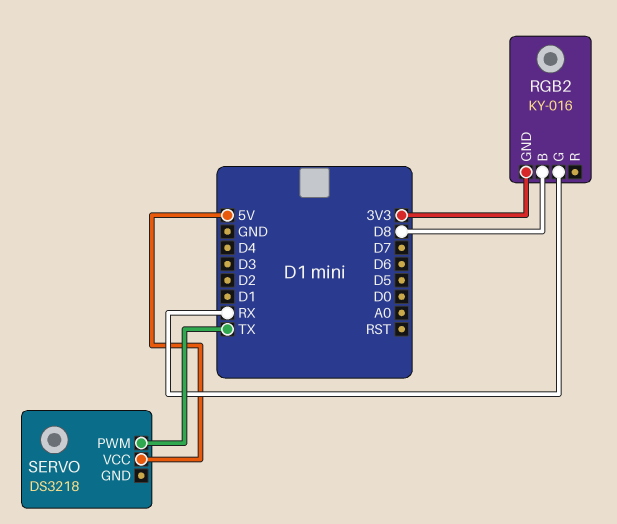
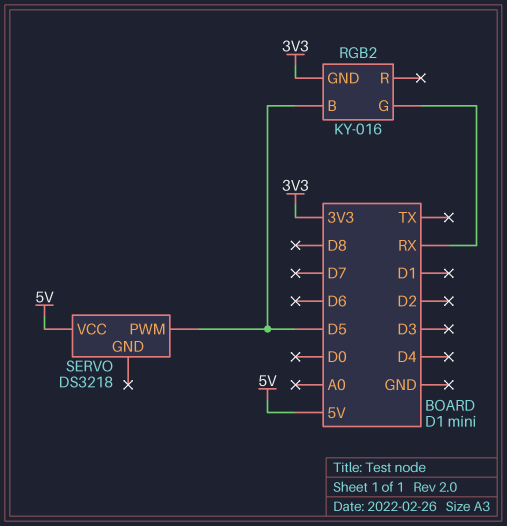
RGB2 pin B: D8 -> D5
SERVO pin PWM: TX -> D5

